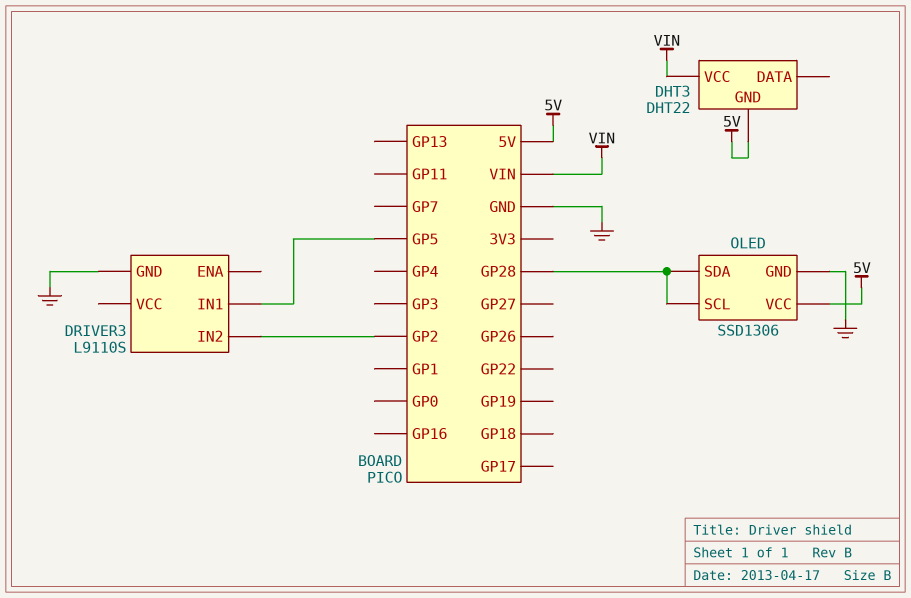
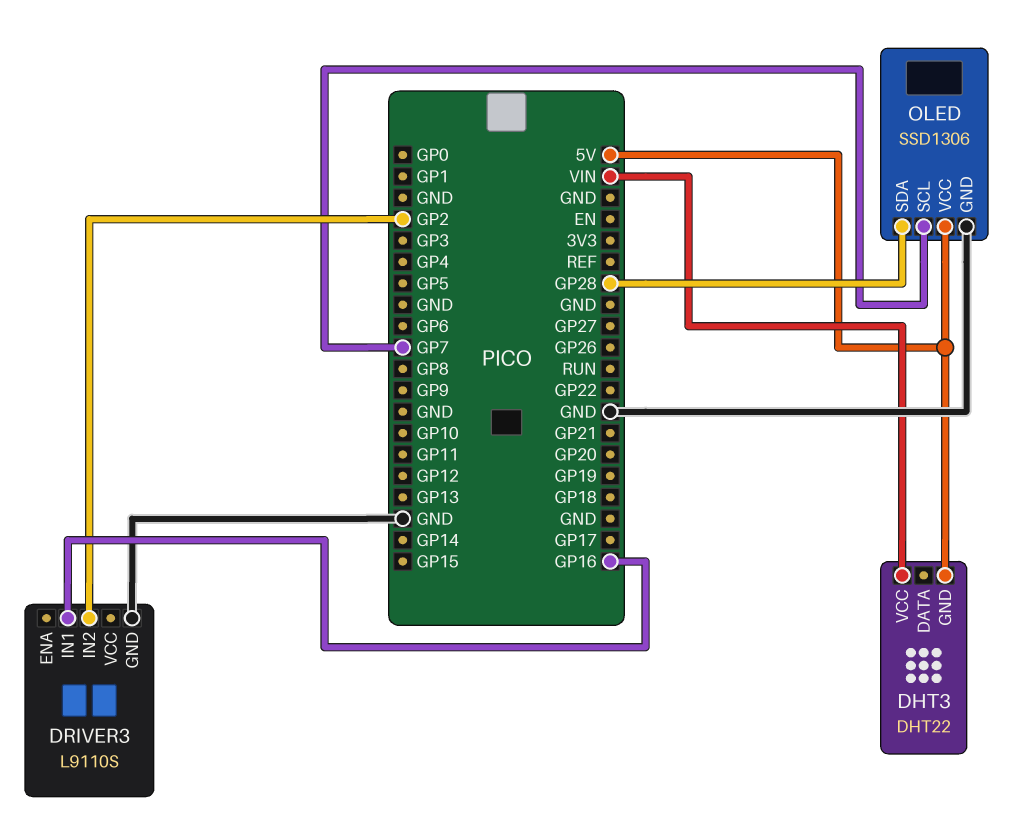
DRIVER3 pin IN1: GP5 -> GP16
OLED pin SCL: GP28 -> GP7

